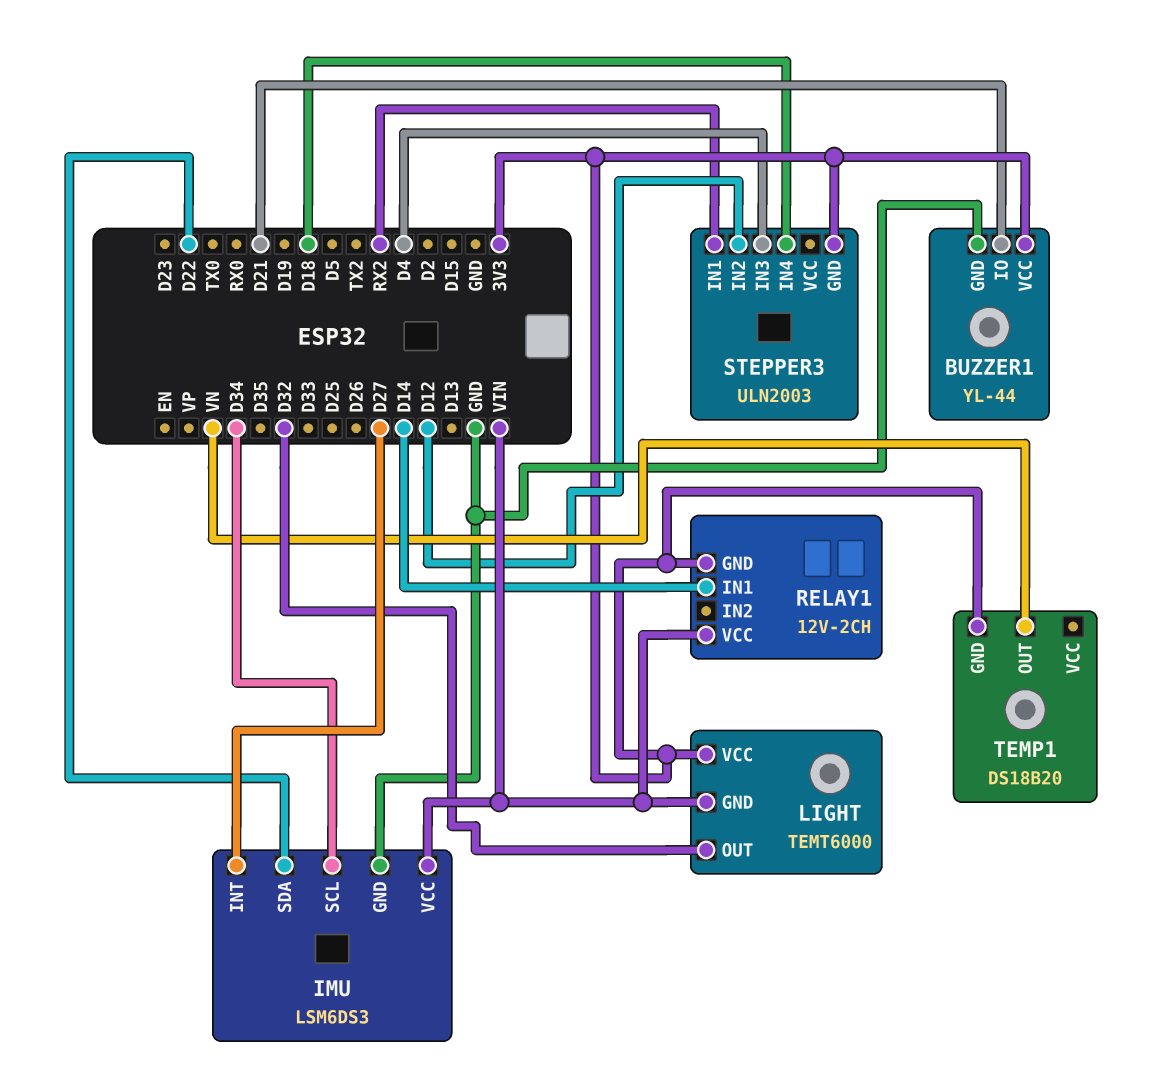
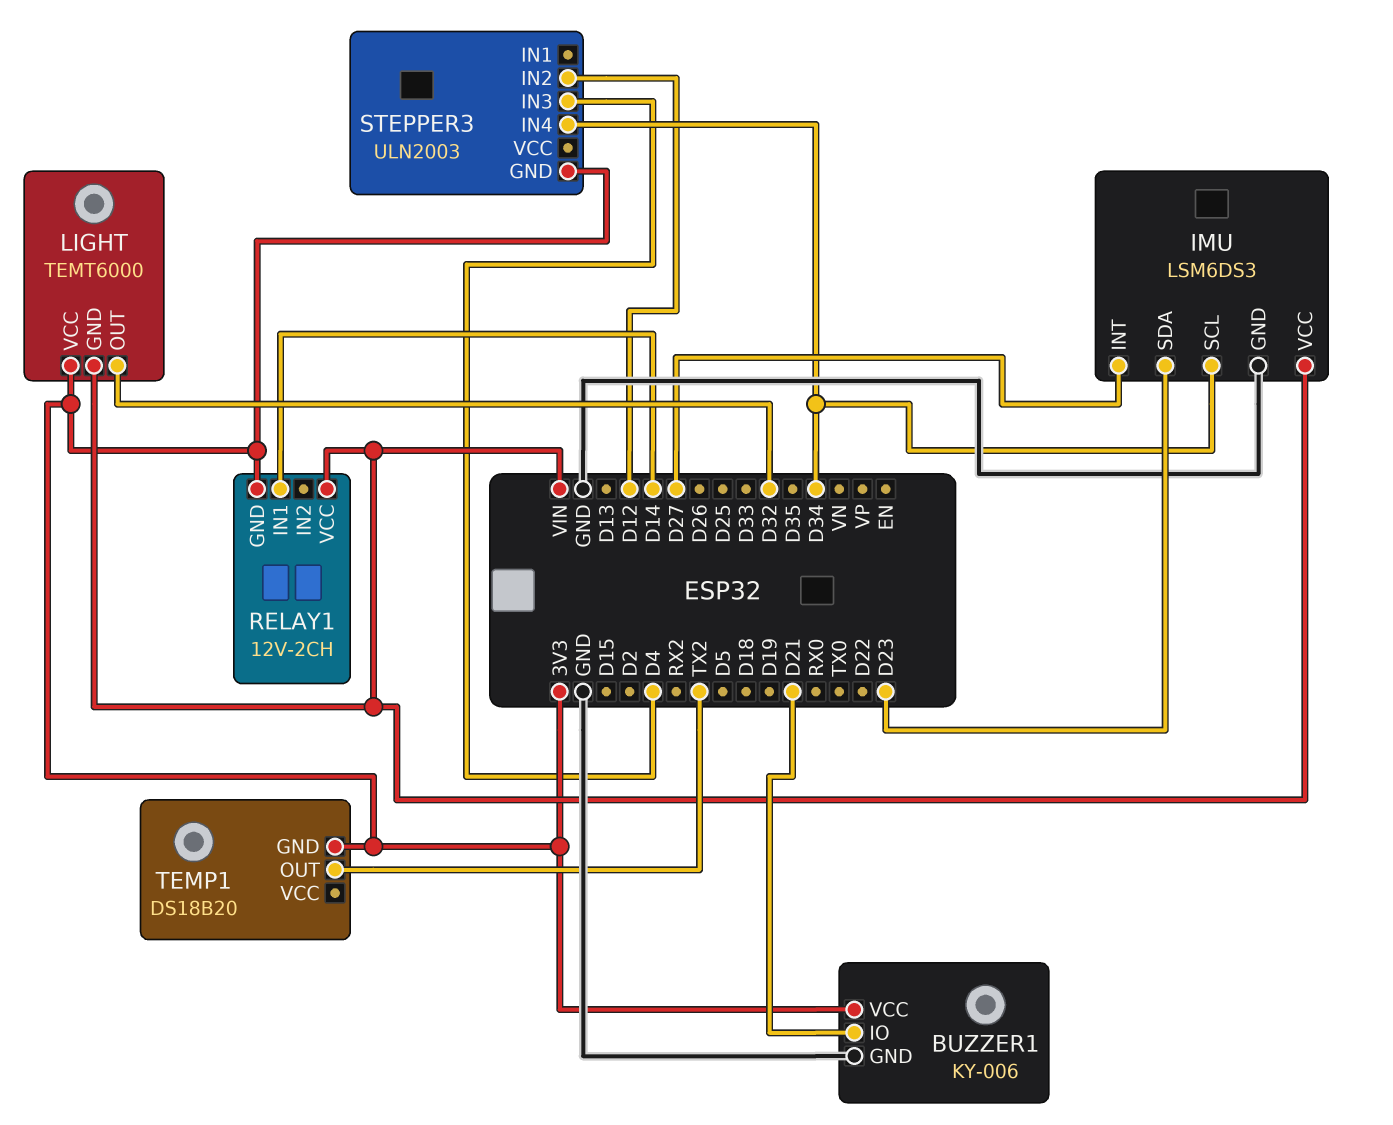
BUZZER1: YL-44 -> KY-006
IMU pin SDA: D22 -> D23
STEPPER3 pin IN1: RX2 -> none
STEPPER3 pin IN4: D18 -> D34
TEMP1 pin OUT: VN -> TX2

